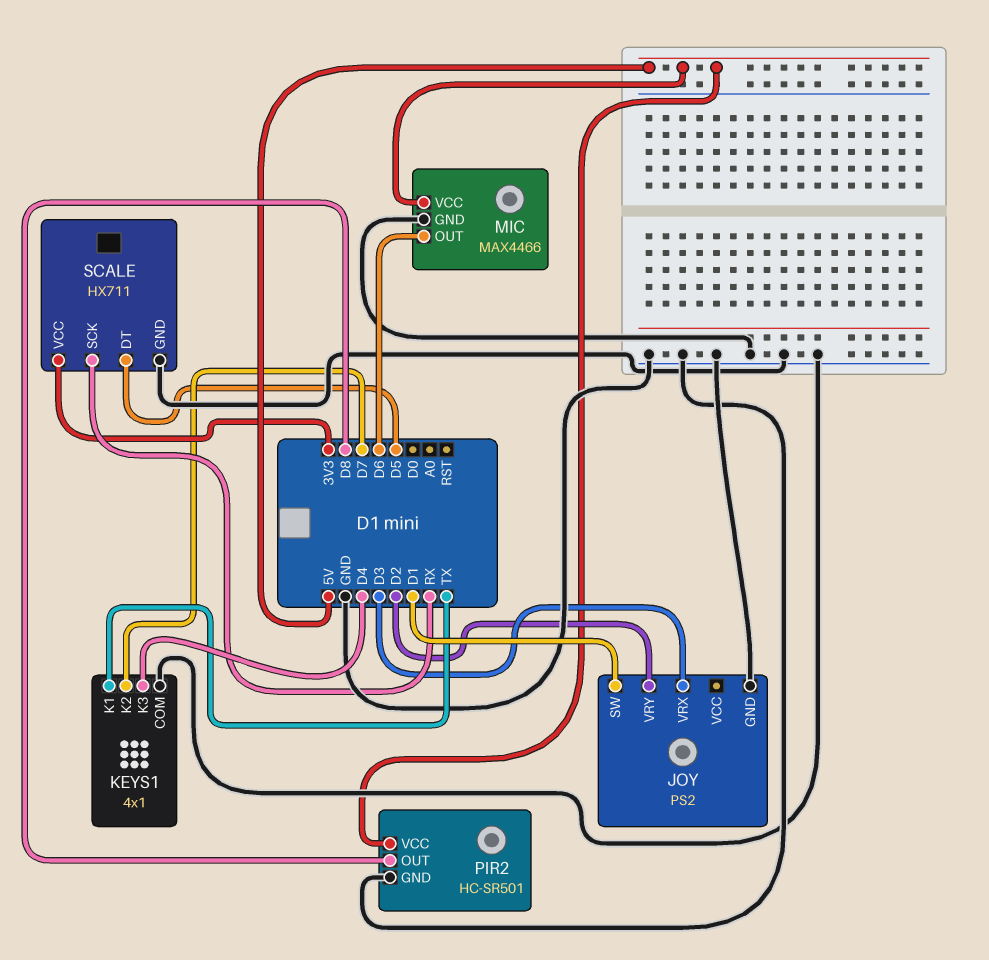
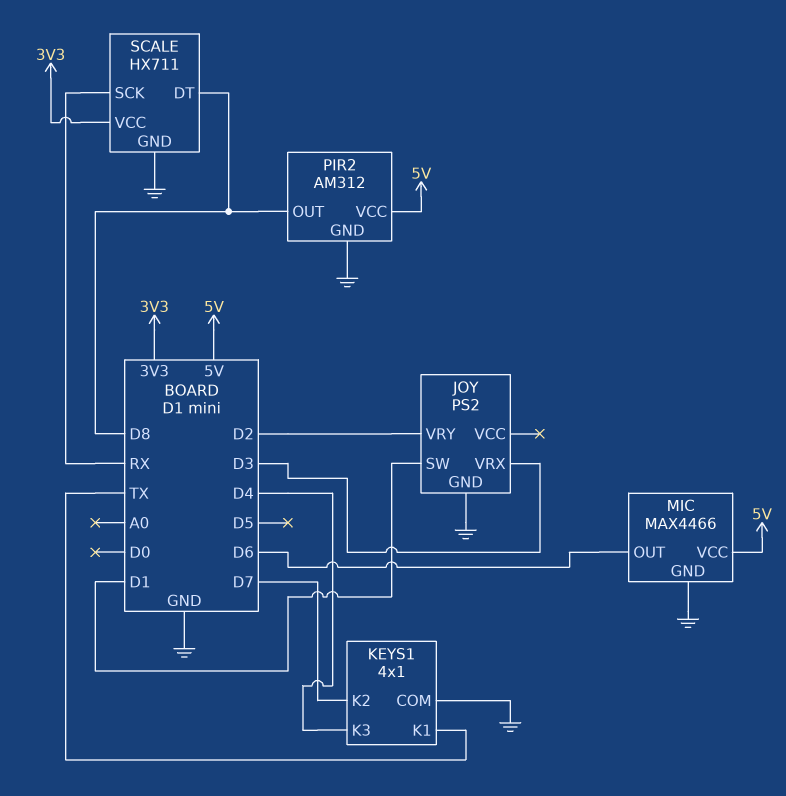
PIR2: HC-SR501 -> AM312
SCALE pin DT: D5 -> D8

